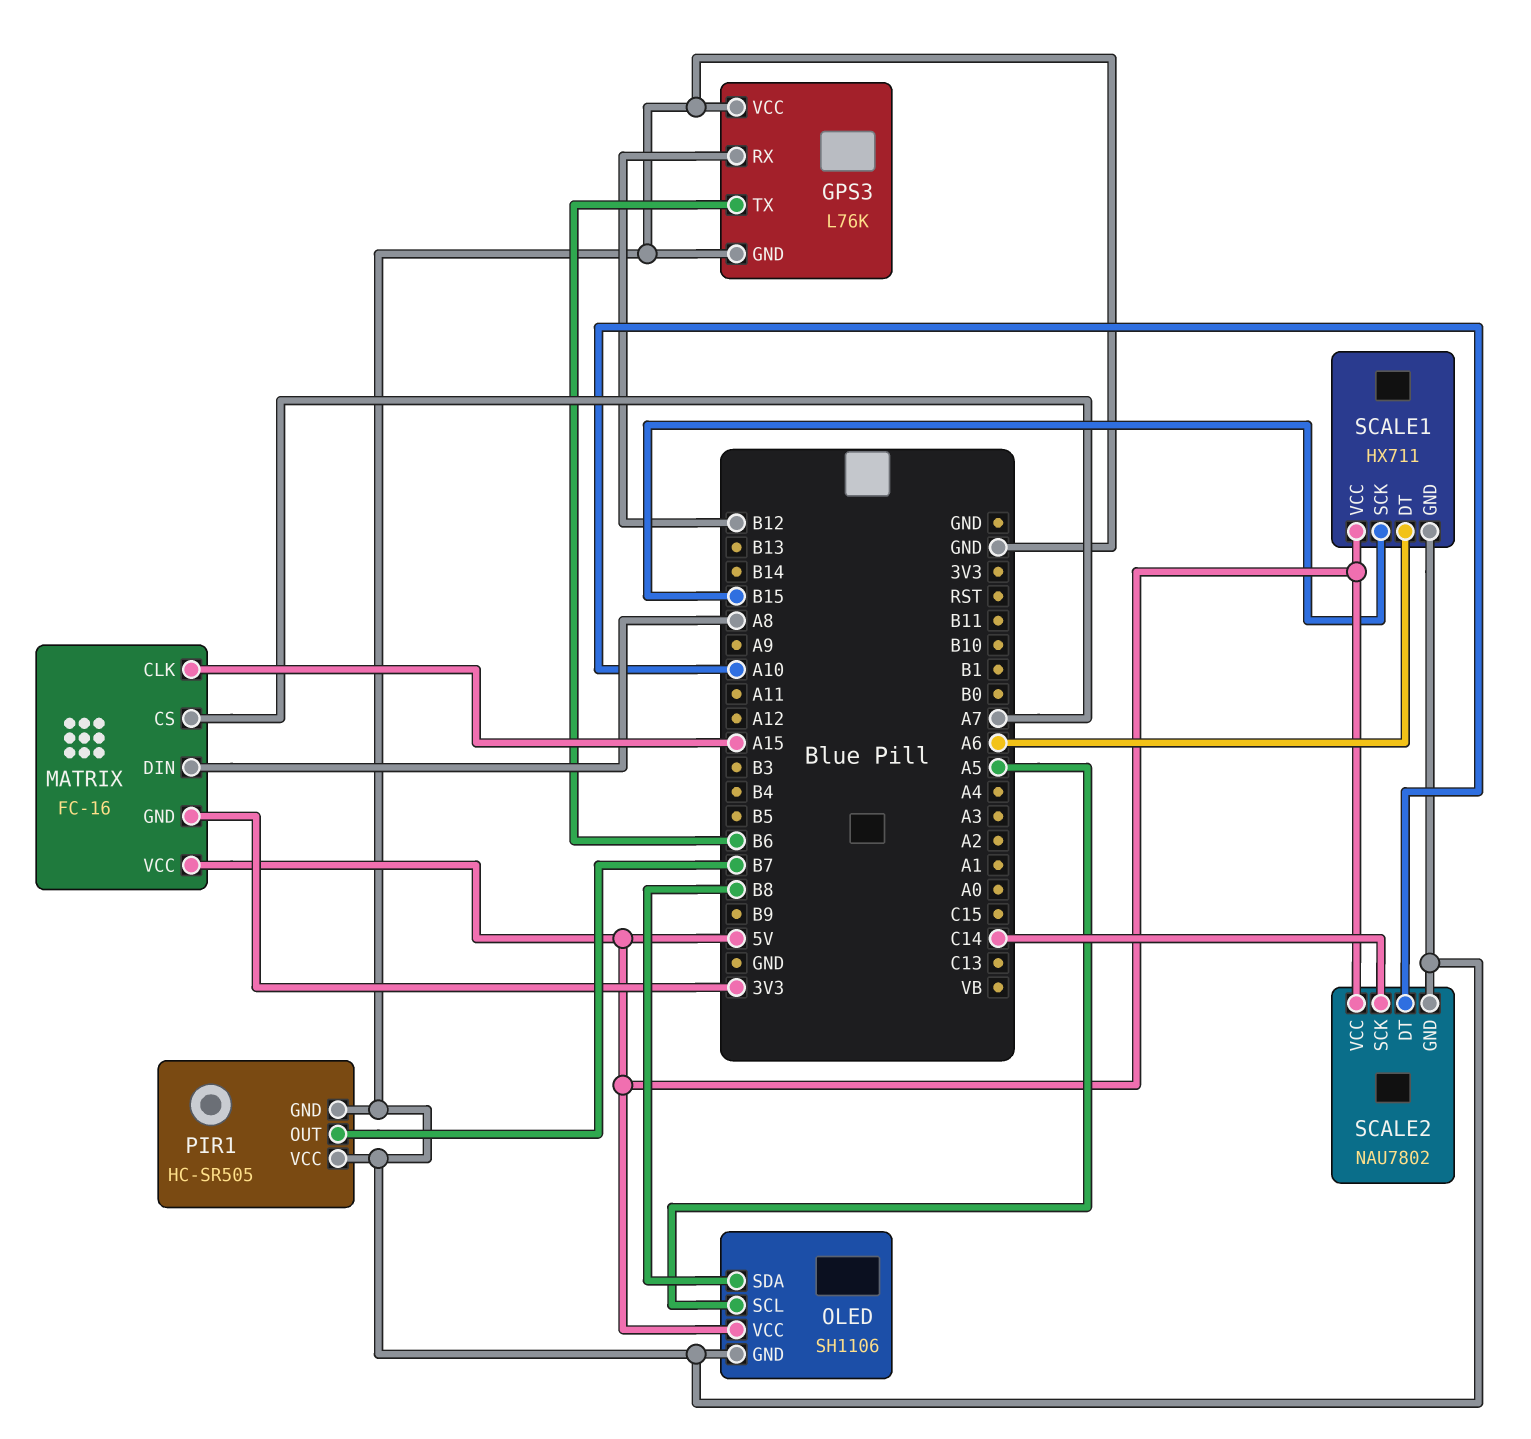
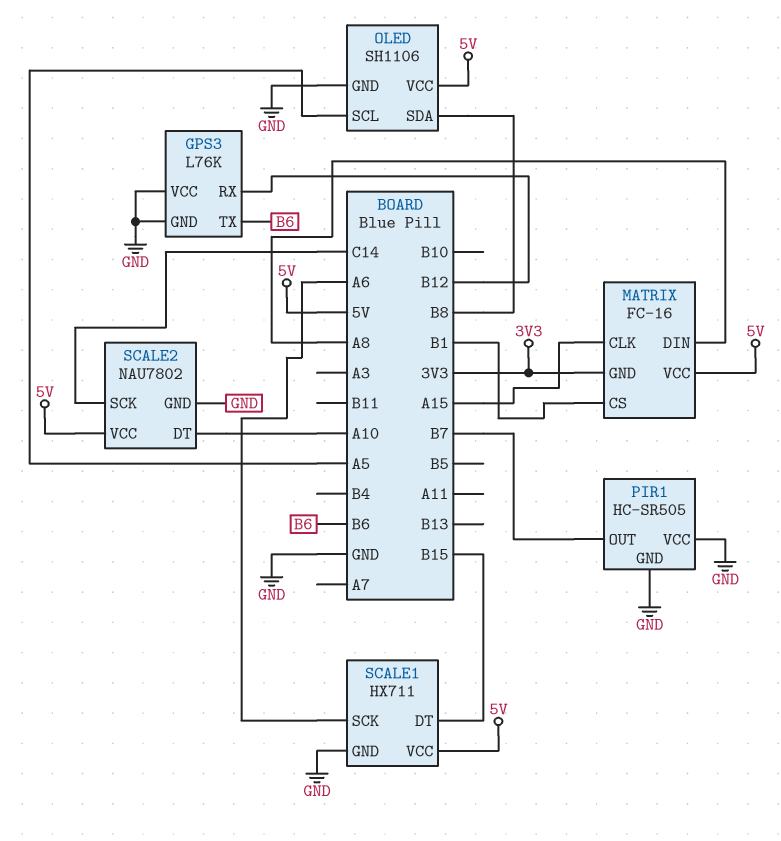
MATRIX pin CS: A7 -> B1
SCALE1 pin DT: A6 -> B15
SCALE1 pin SCK: B15 -> A6

